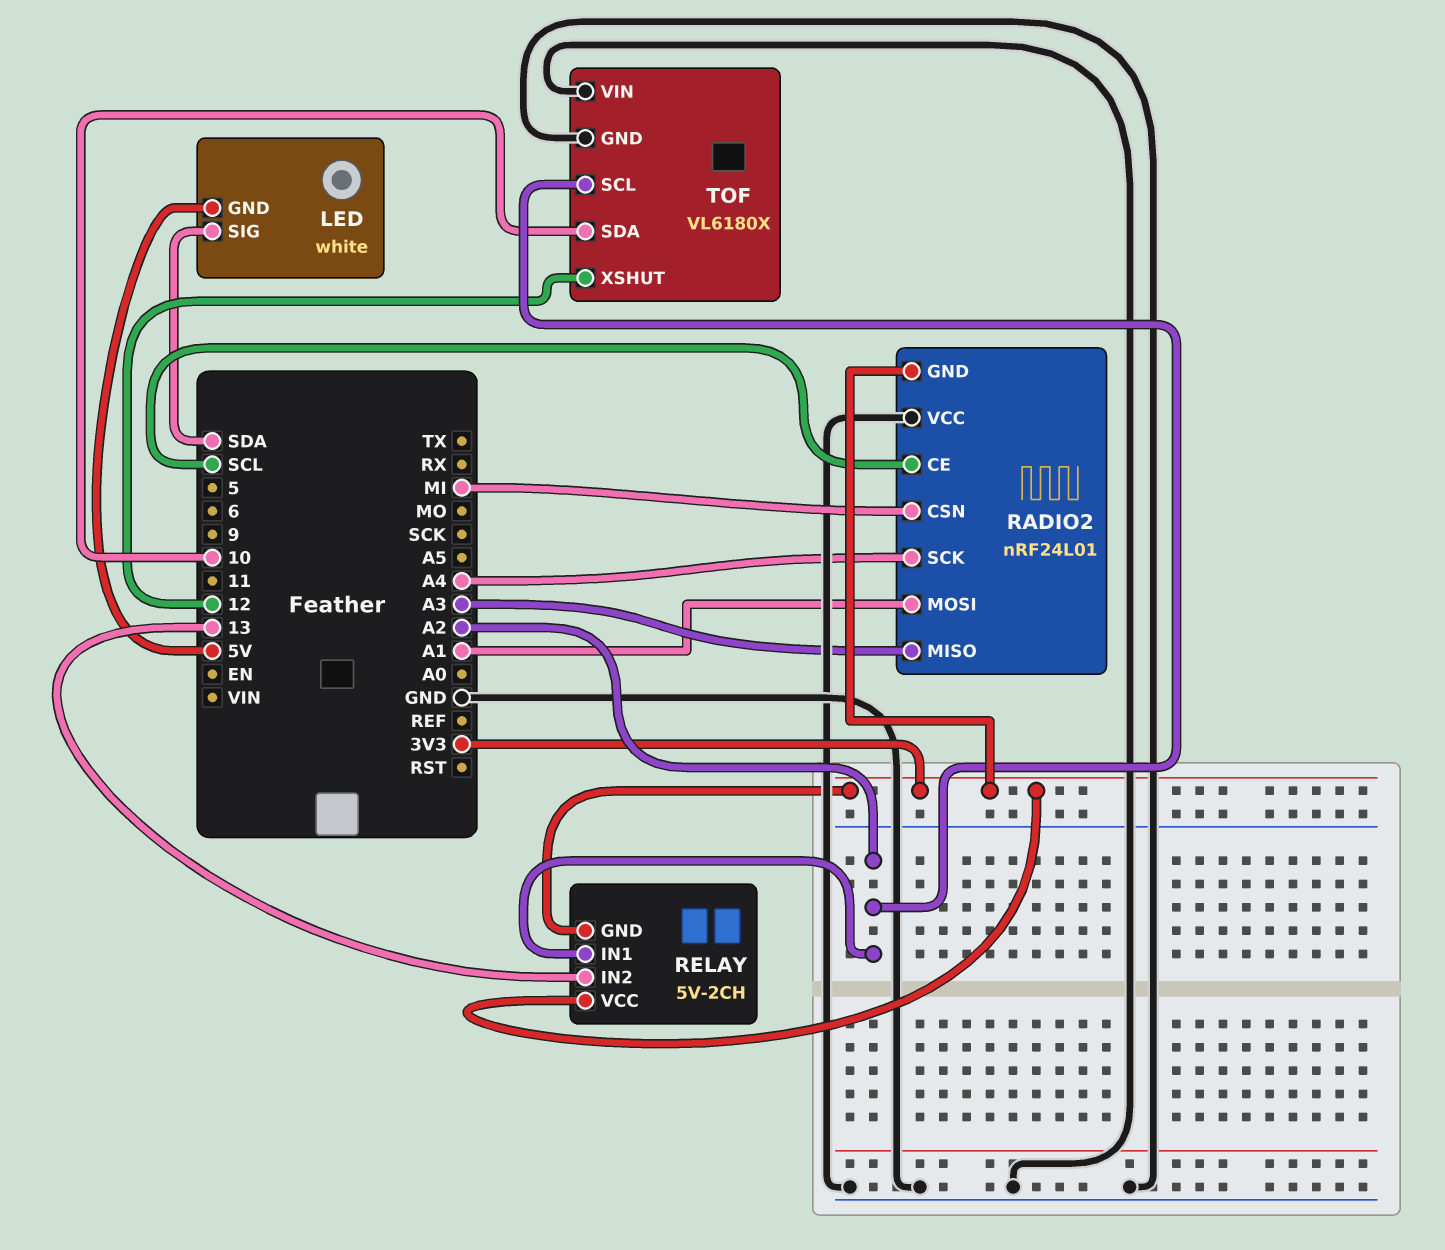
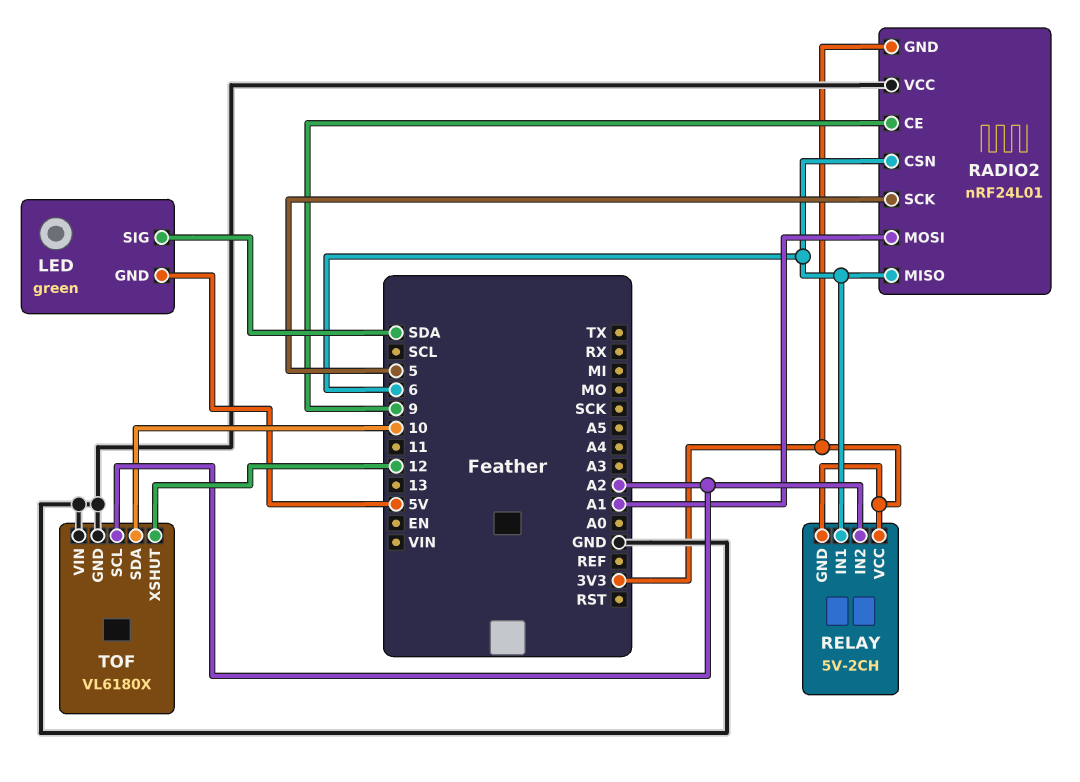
LED: white -> green
RADIO2 pin CE: SCL -> 9
RADIO2 pin CSN: MI -> 6
RADIO2 pin MISO: A3 -> 6
RADIO2 pin SCK: A4 -> 5
RELAY pin IN1: A2 -> 6
RELAY pin IN2: 13 -> A2

